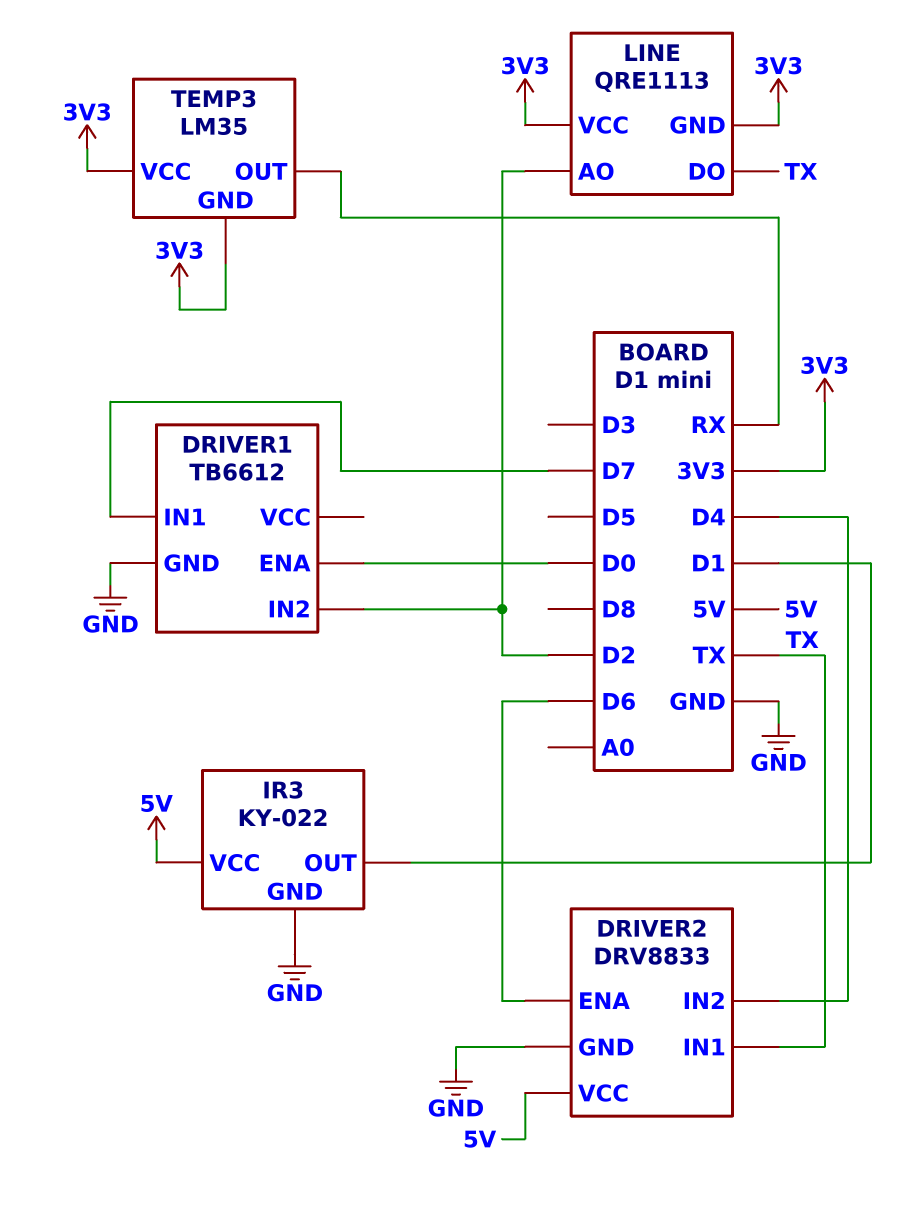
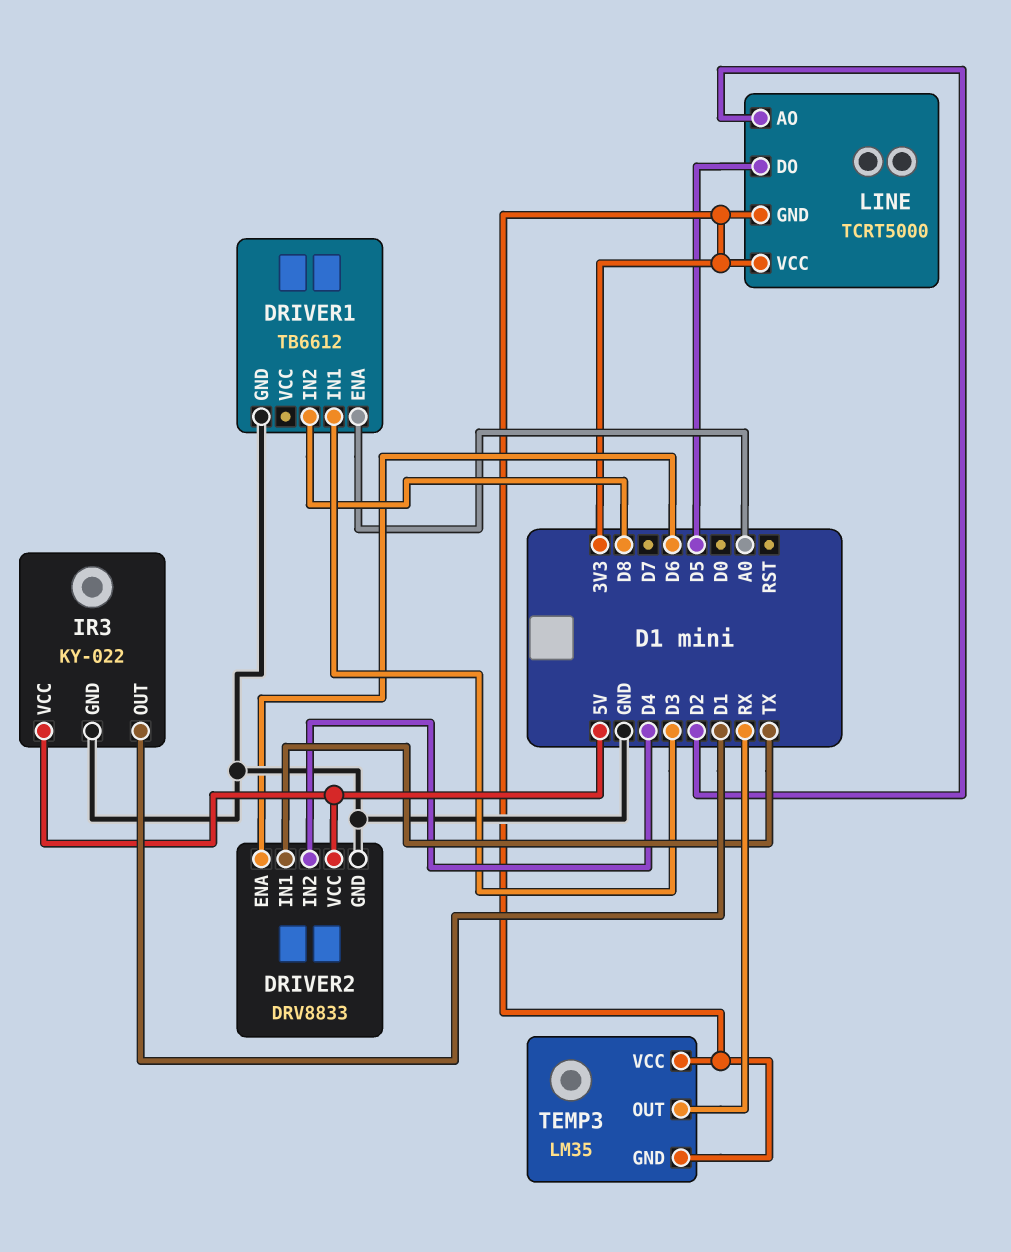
DRIVER1 pin ENA: D0 -> A0
DRIVER1 pin IN1: D7 -> D3
DRIVER1 pin IN2: D2 -> D8
LINE: QRE1113 -> TCRT5000
LINE pin DO: TX -> D5

